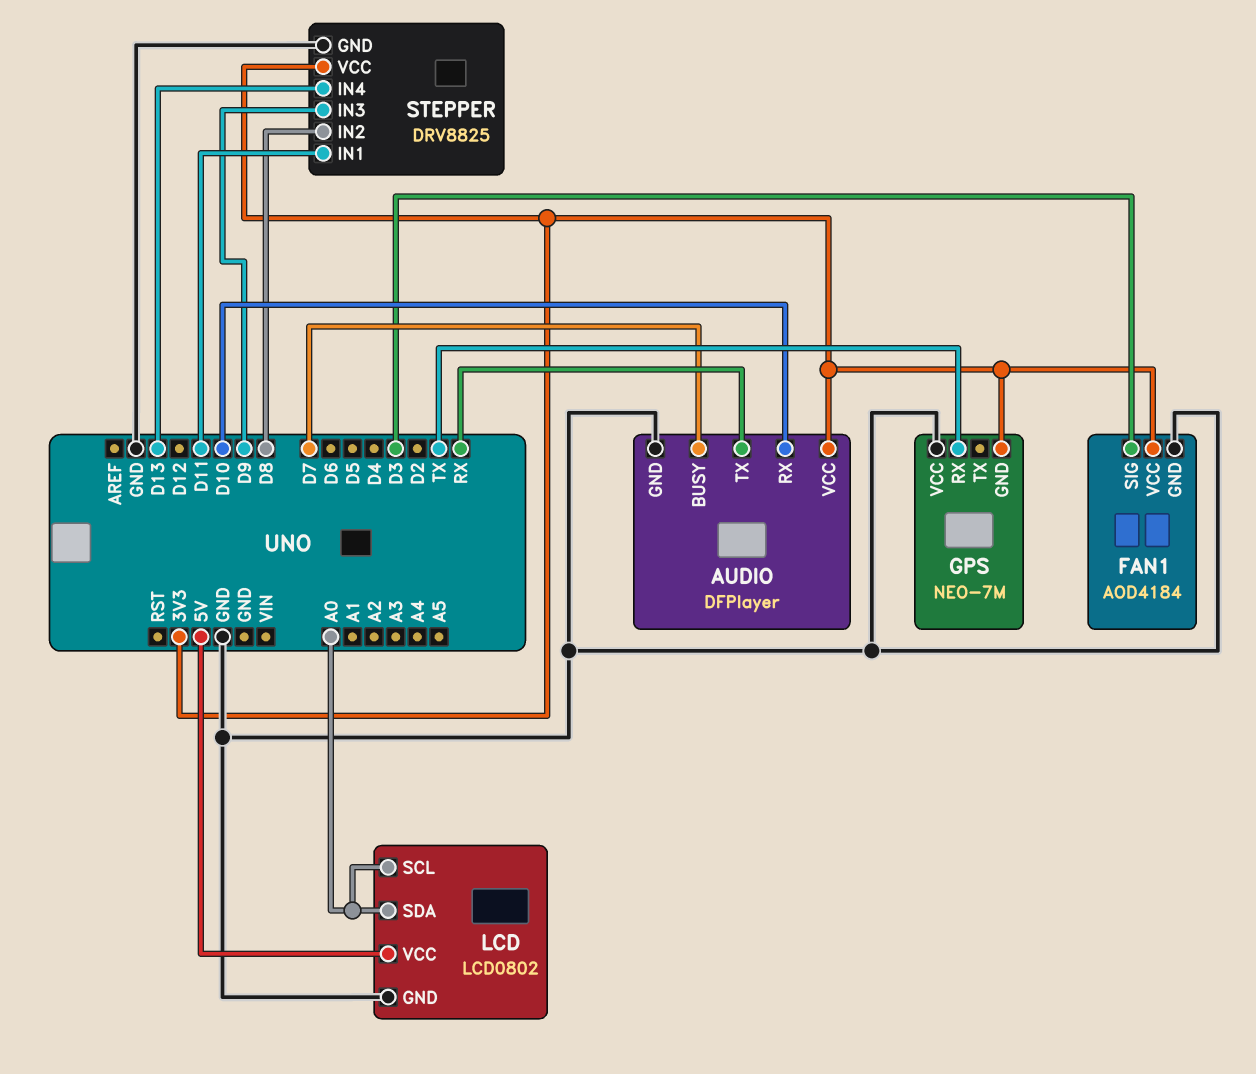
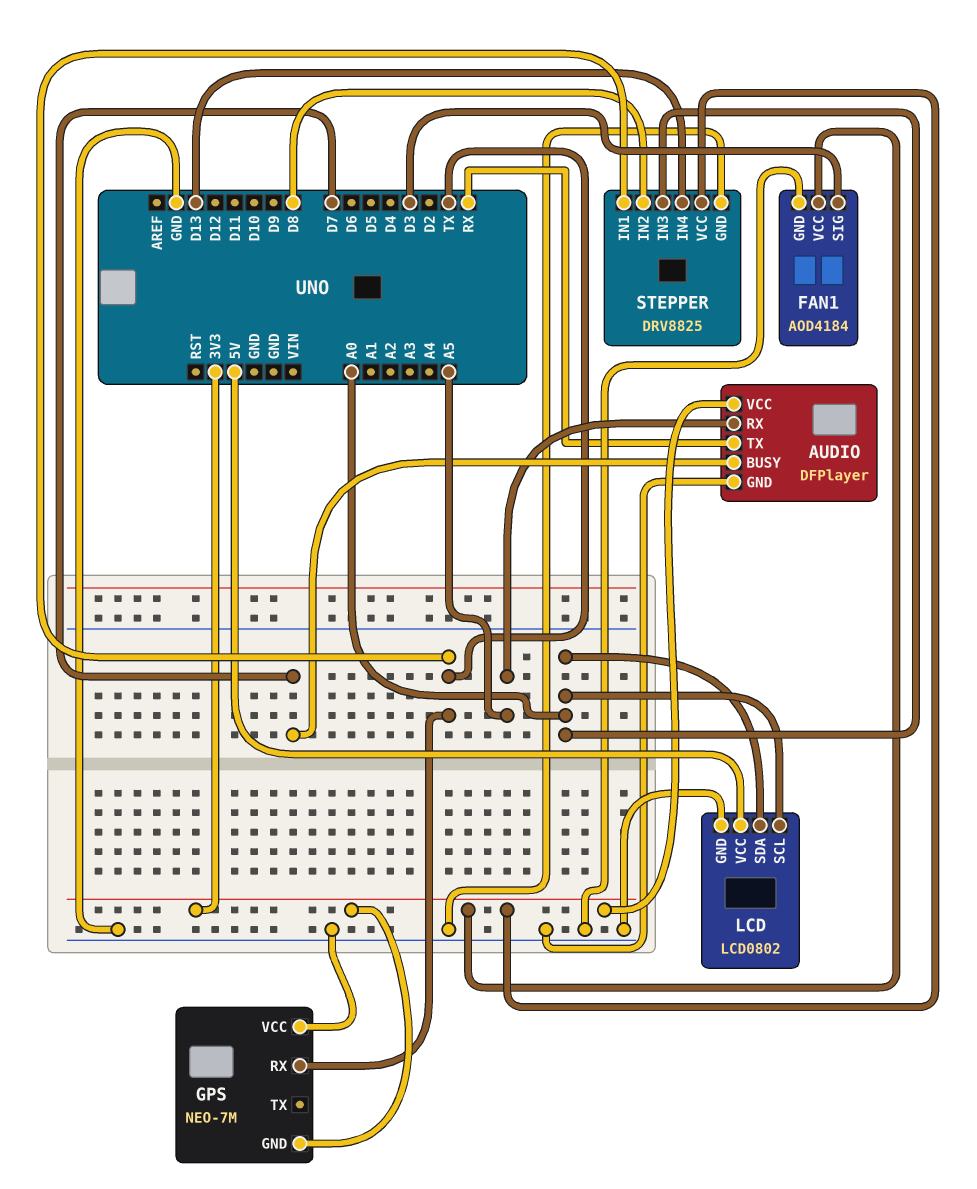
AUDIO pin RX: D10 -> A5
STEPPER pin IN1: D11 -> TX
STEPPER pin IN3: D9 -> A0

